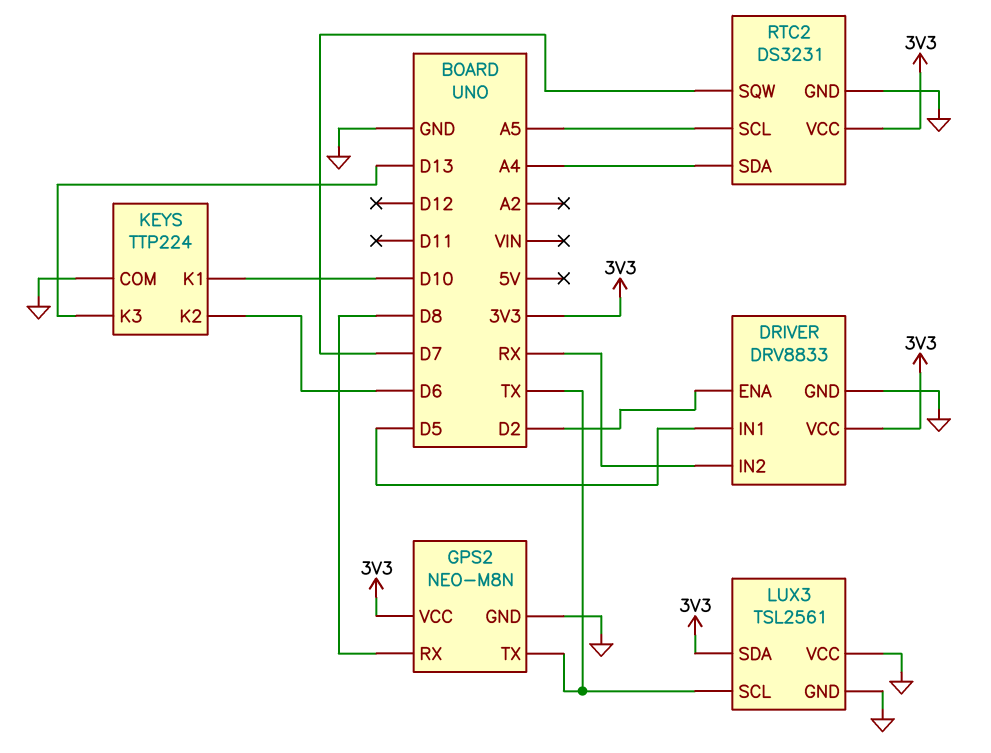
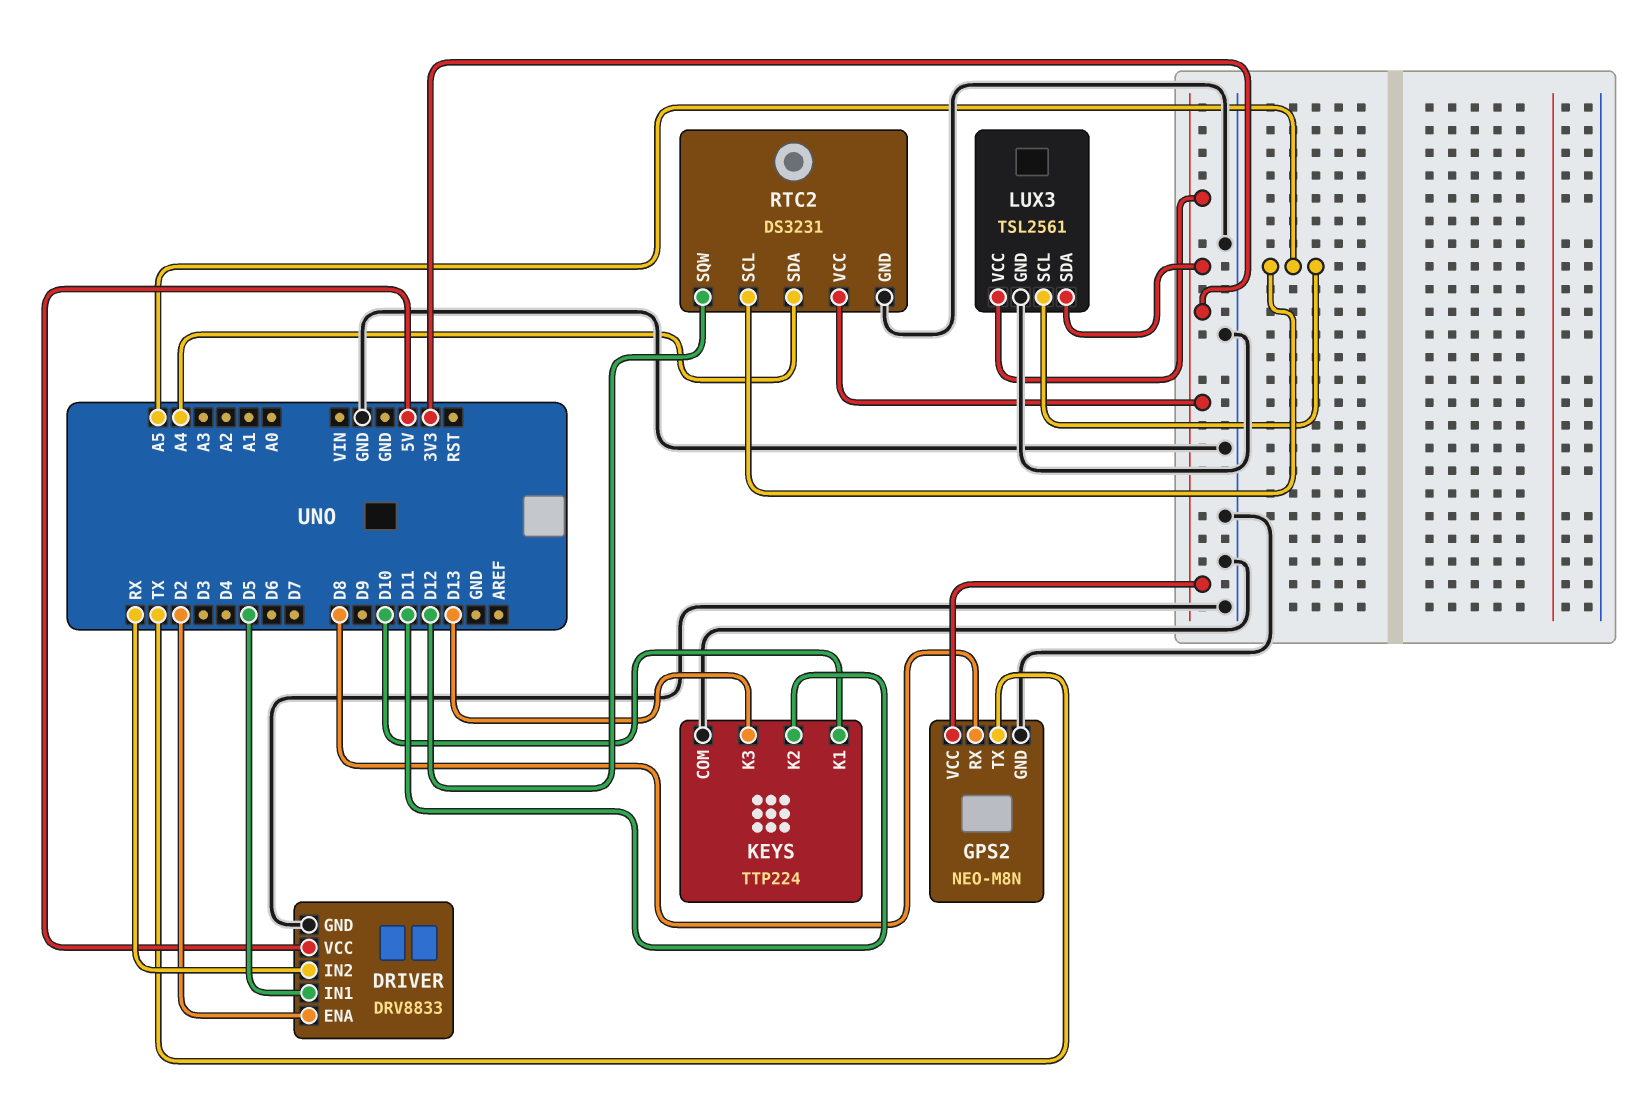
DRIVER pin VCC: 3V3 -> 5V
KEYS pin K2: D6 -> D11
LUX3 pin SCL: TX -> A5
LUX3 pin VCC: GND -> 3V3
RTC2 pin SQW: D7 -> D12

